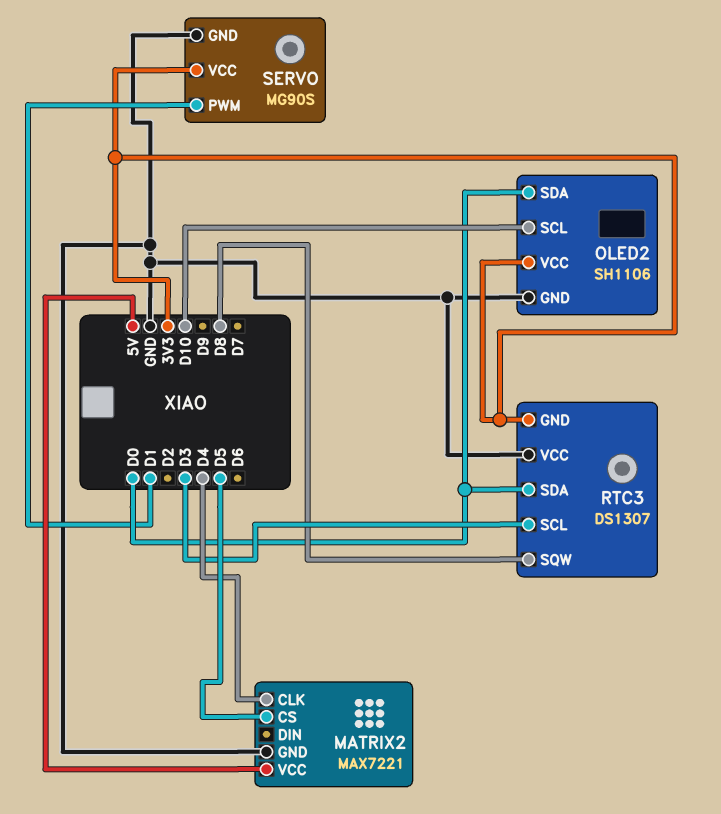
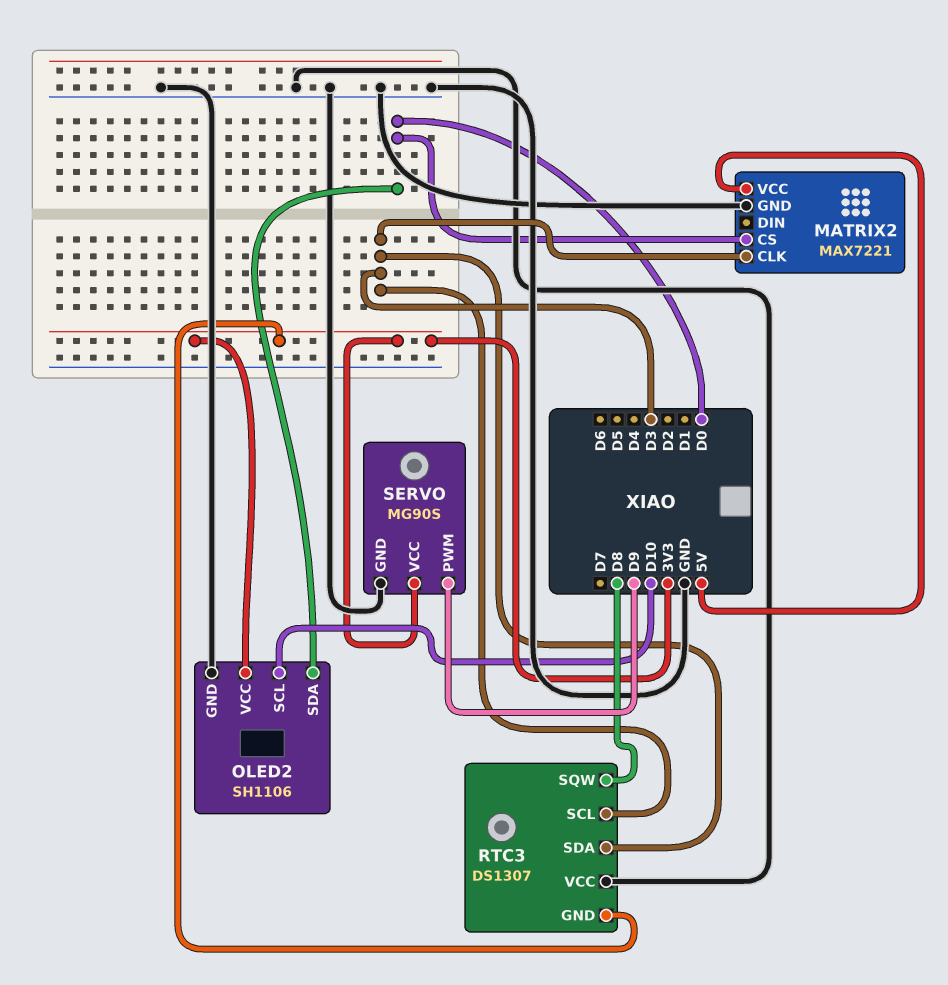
MATRIX2 pin CLK: D4 -> D3
MATRIX2 pin CS: D5 -> D0
RTC3 pin SDA: D0 -> D3
SERVO pin PWM: D1 -> D9

